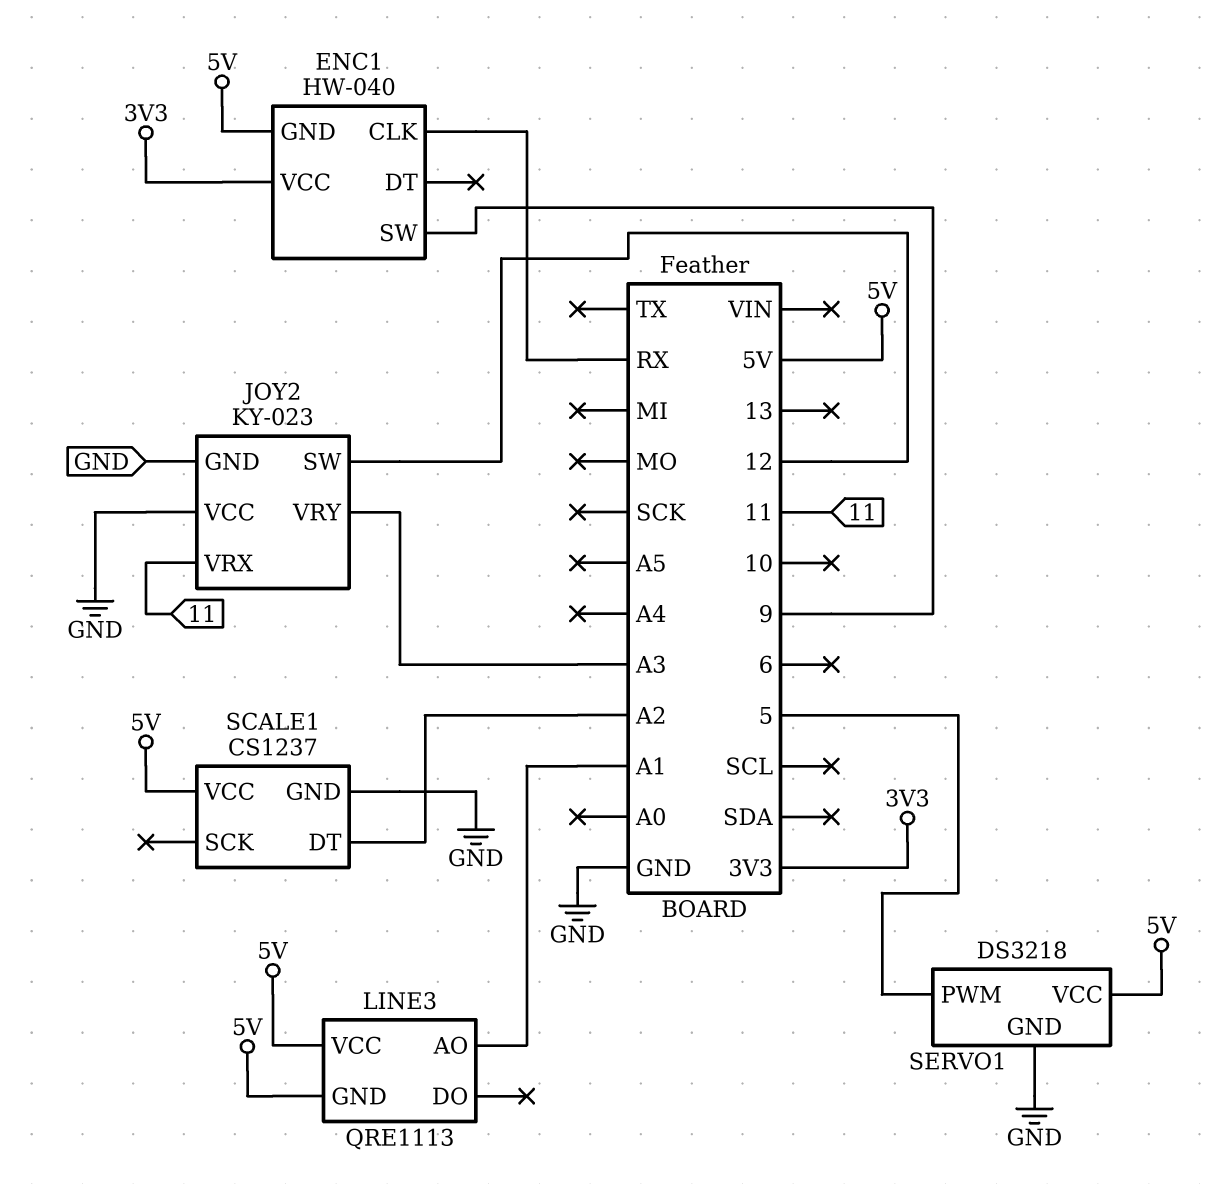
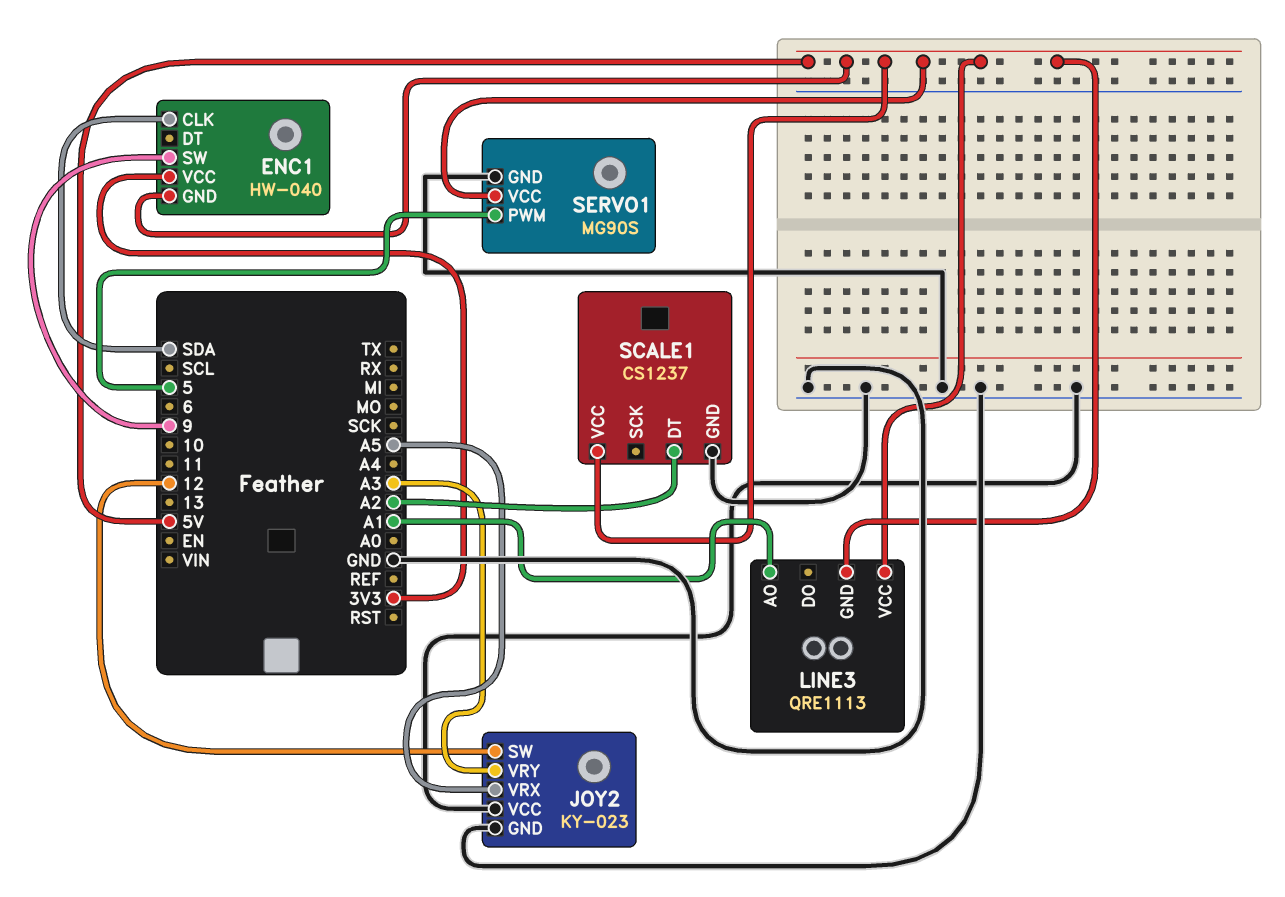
ENC1 pin CLK: RX -> SDA
JOY2 pin VRX: 11 -> A5
SERVO1: DS3218 -> MG90S

